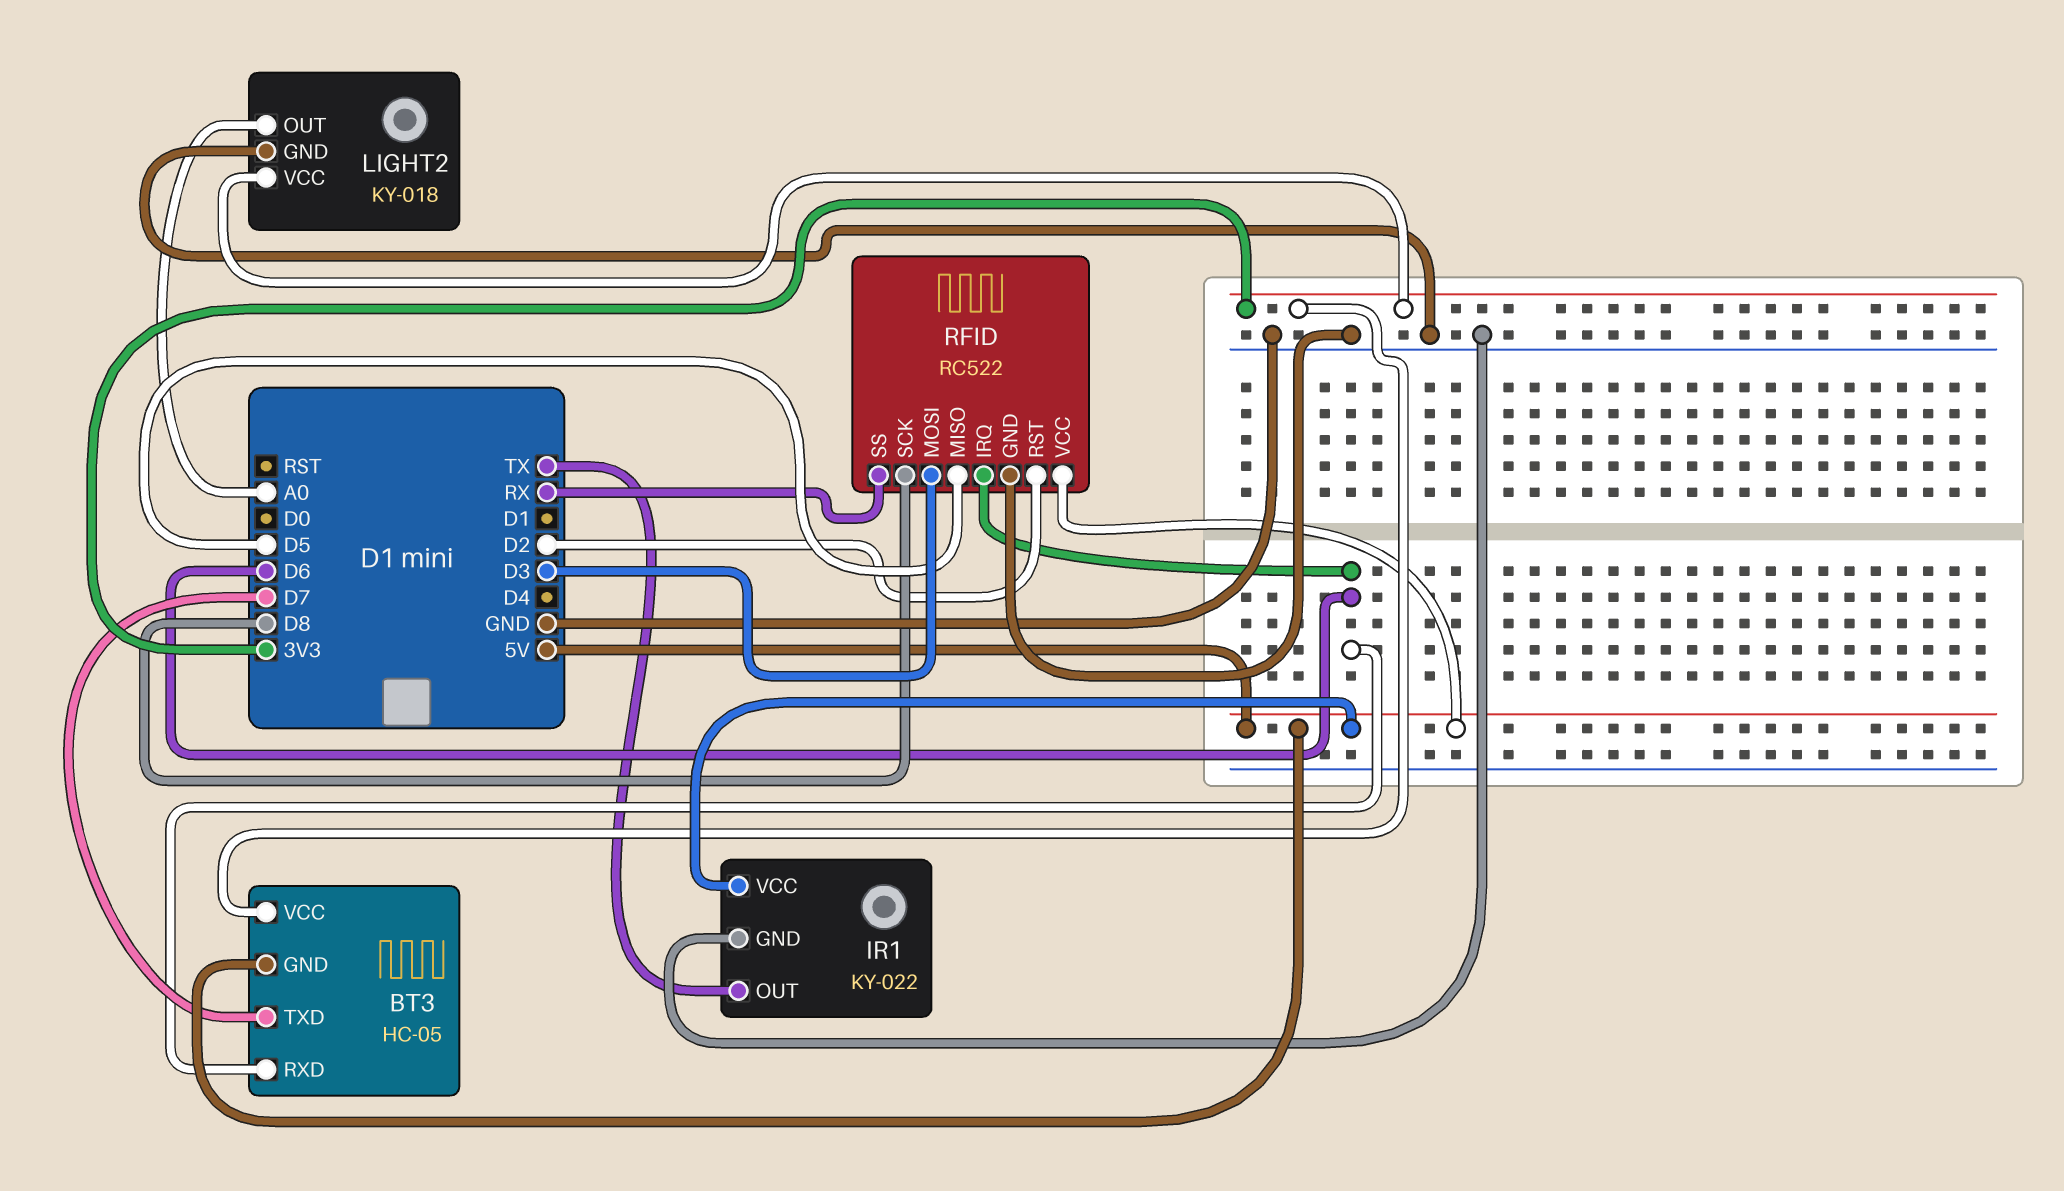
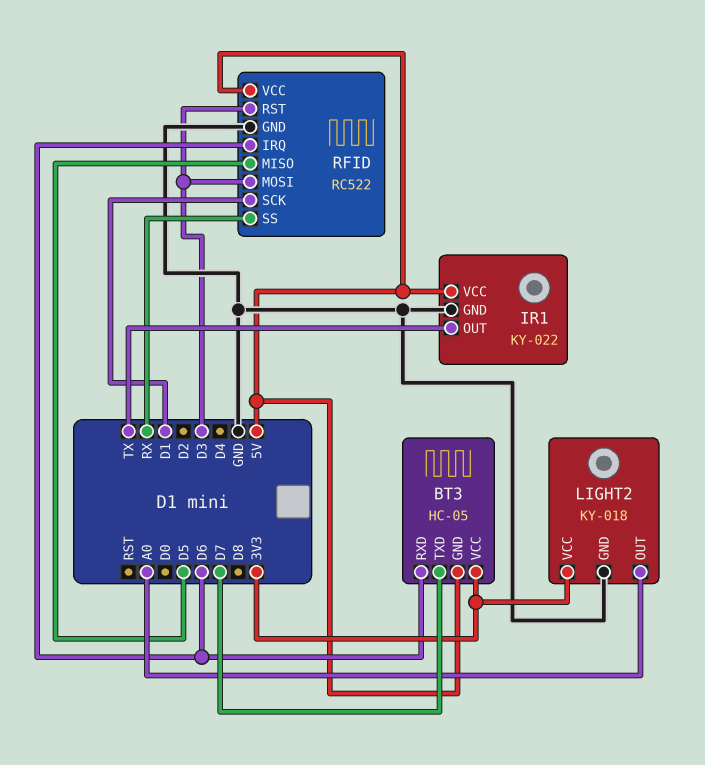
RFID pin RST: D2 -> D3
RFID pin SCK: D8 -> D1

